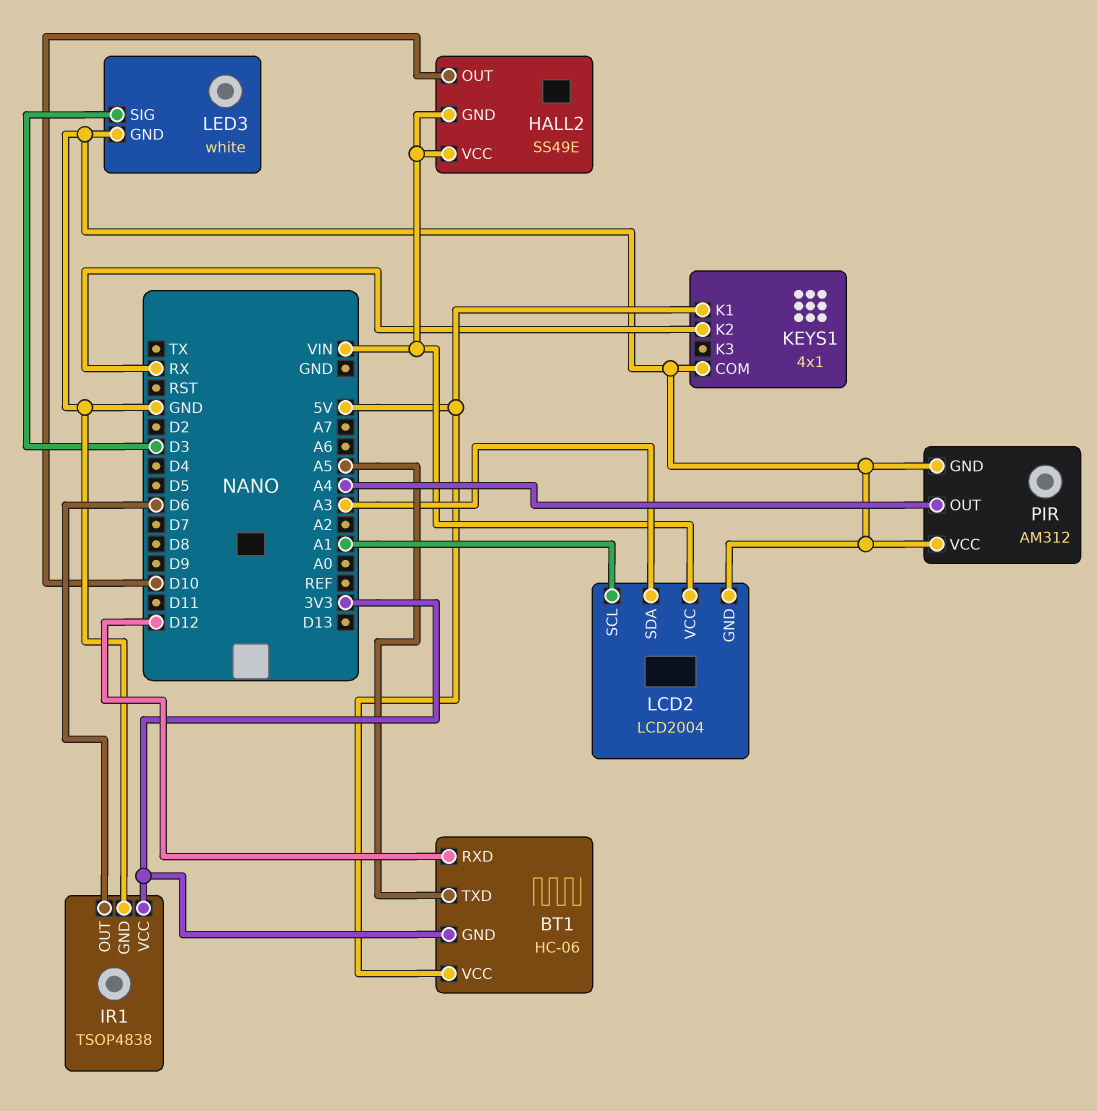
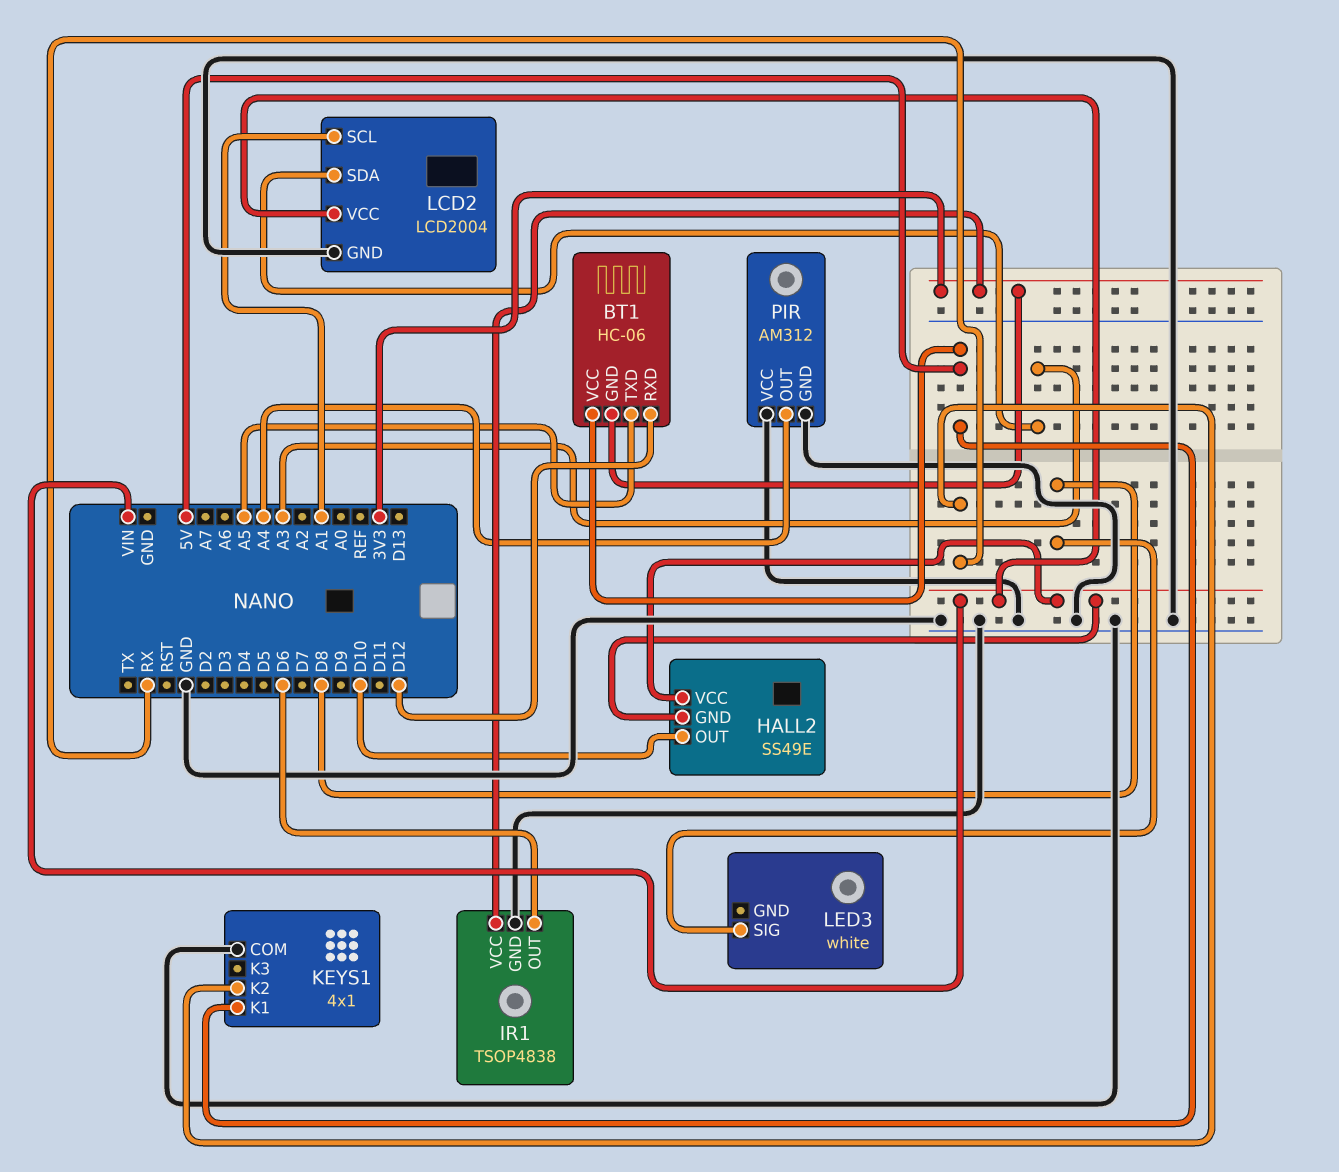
LED3 pin GND: GND -> none
LED3 pin SIG: D3 -> D8

